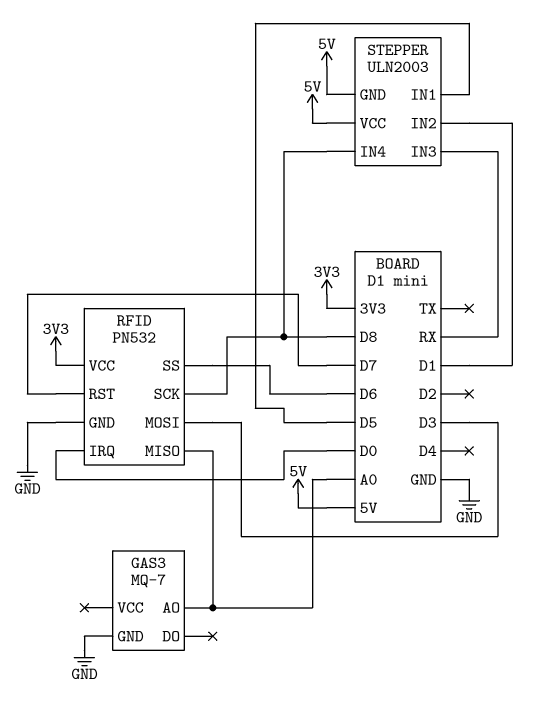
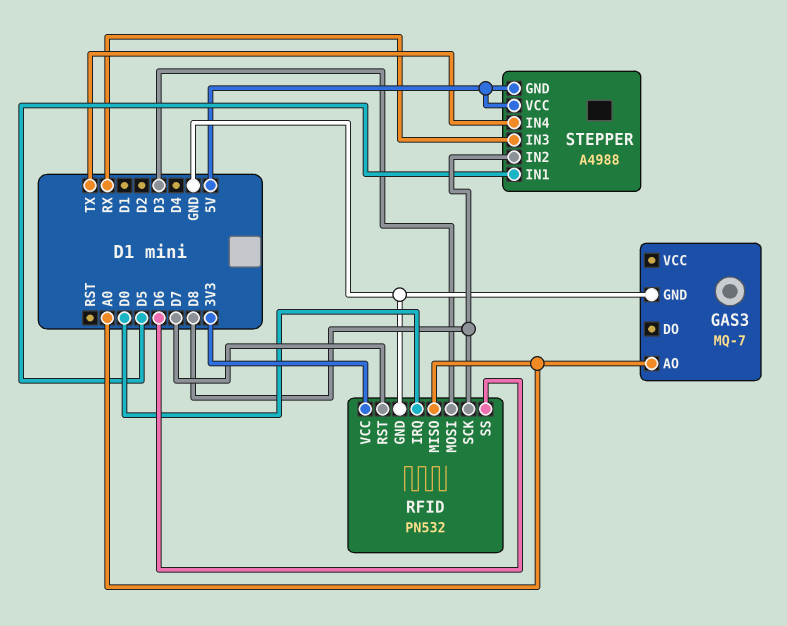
STEPPER: ULN2003 -> A4988
STEPPER pin IN2: D1 -> D8
STEPPER pin IN4: D8 -> TX

